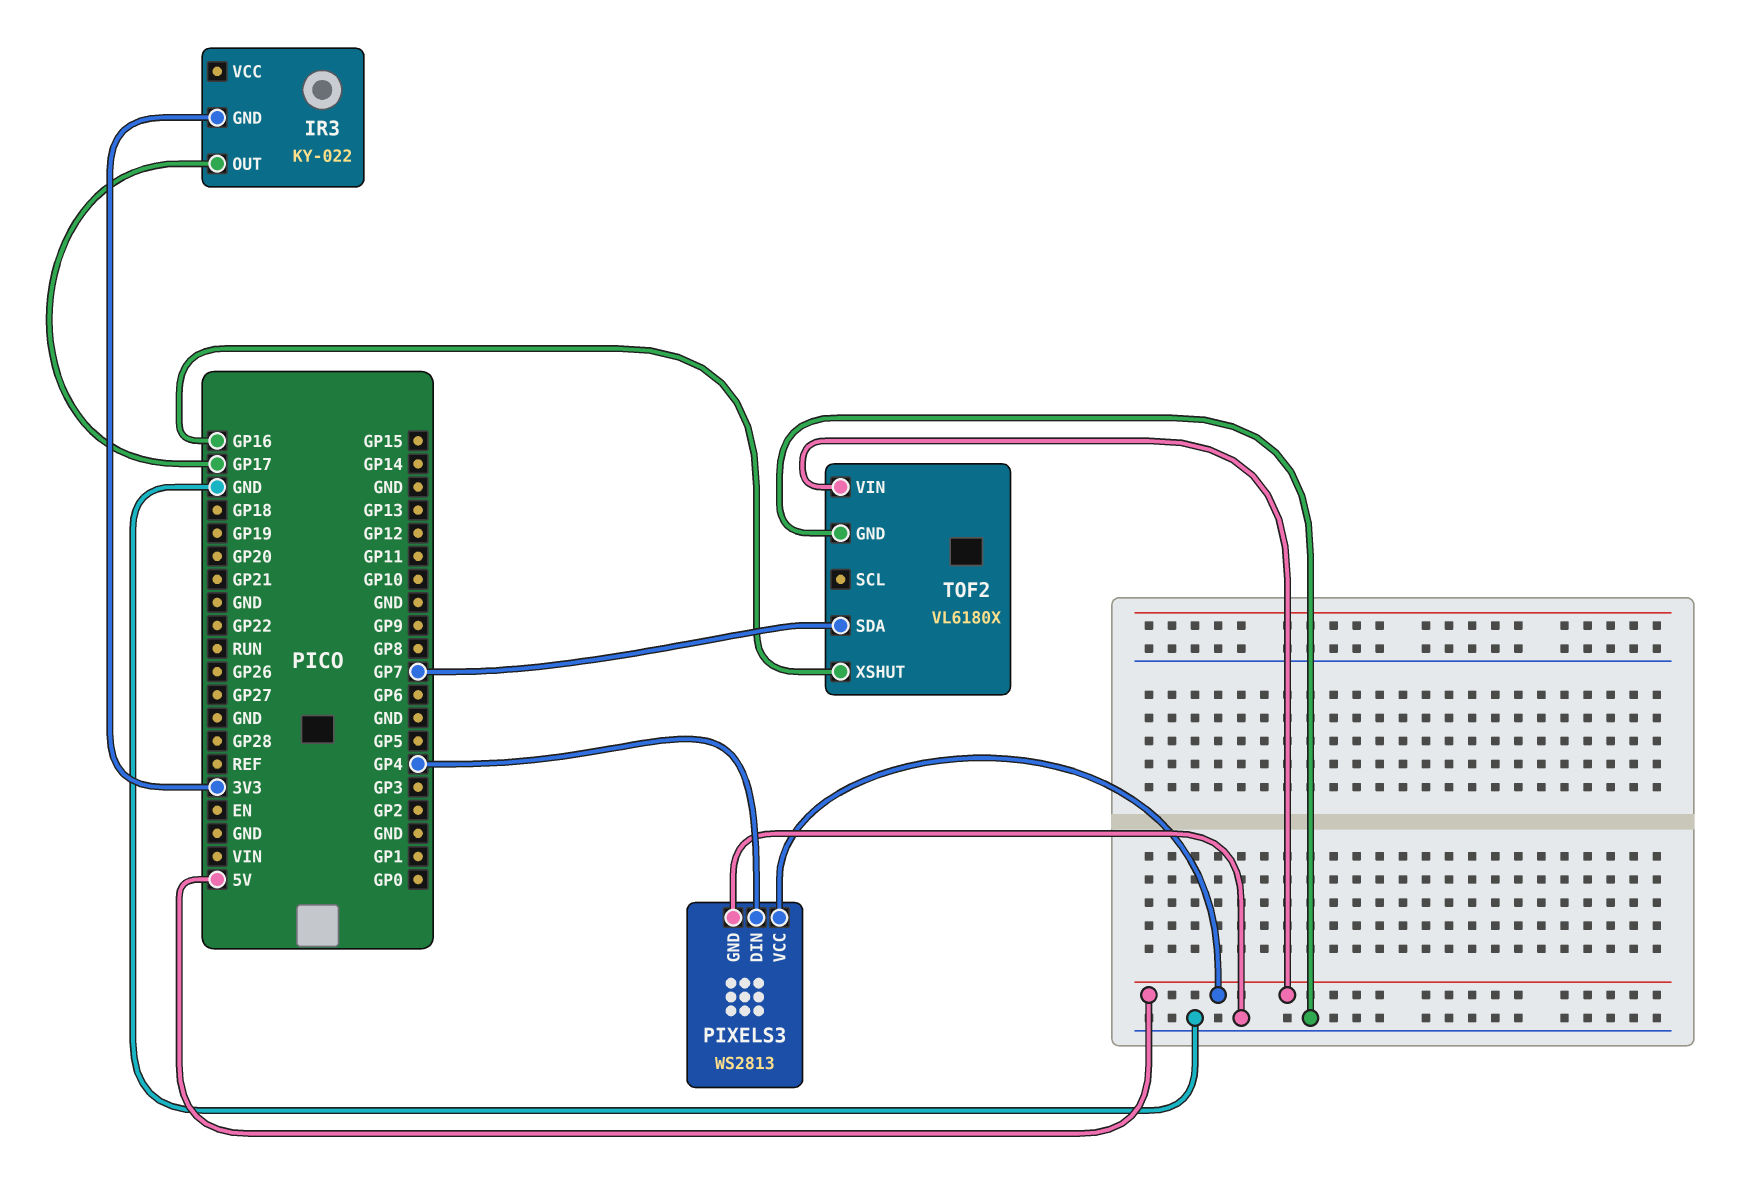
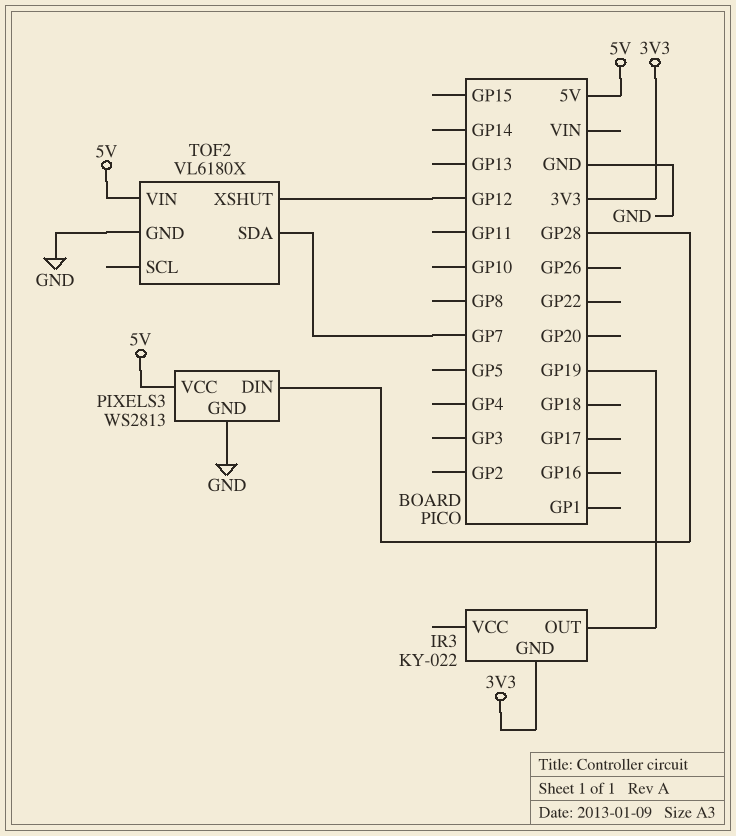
IR3 pin OUT: GP17 -> GP19
PIXELS3 pin DIN: GP4 -> GP28
TOF2 pin XSHUT: GP16 -> GP12

